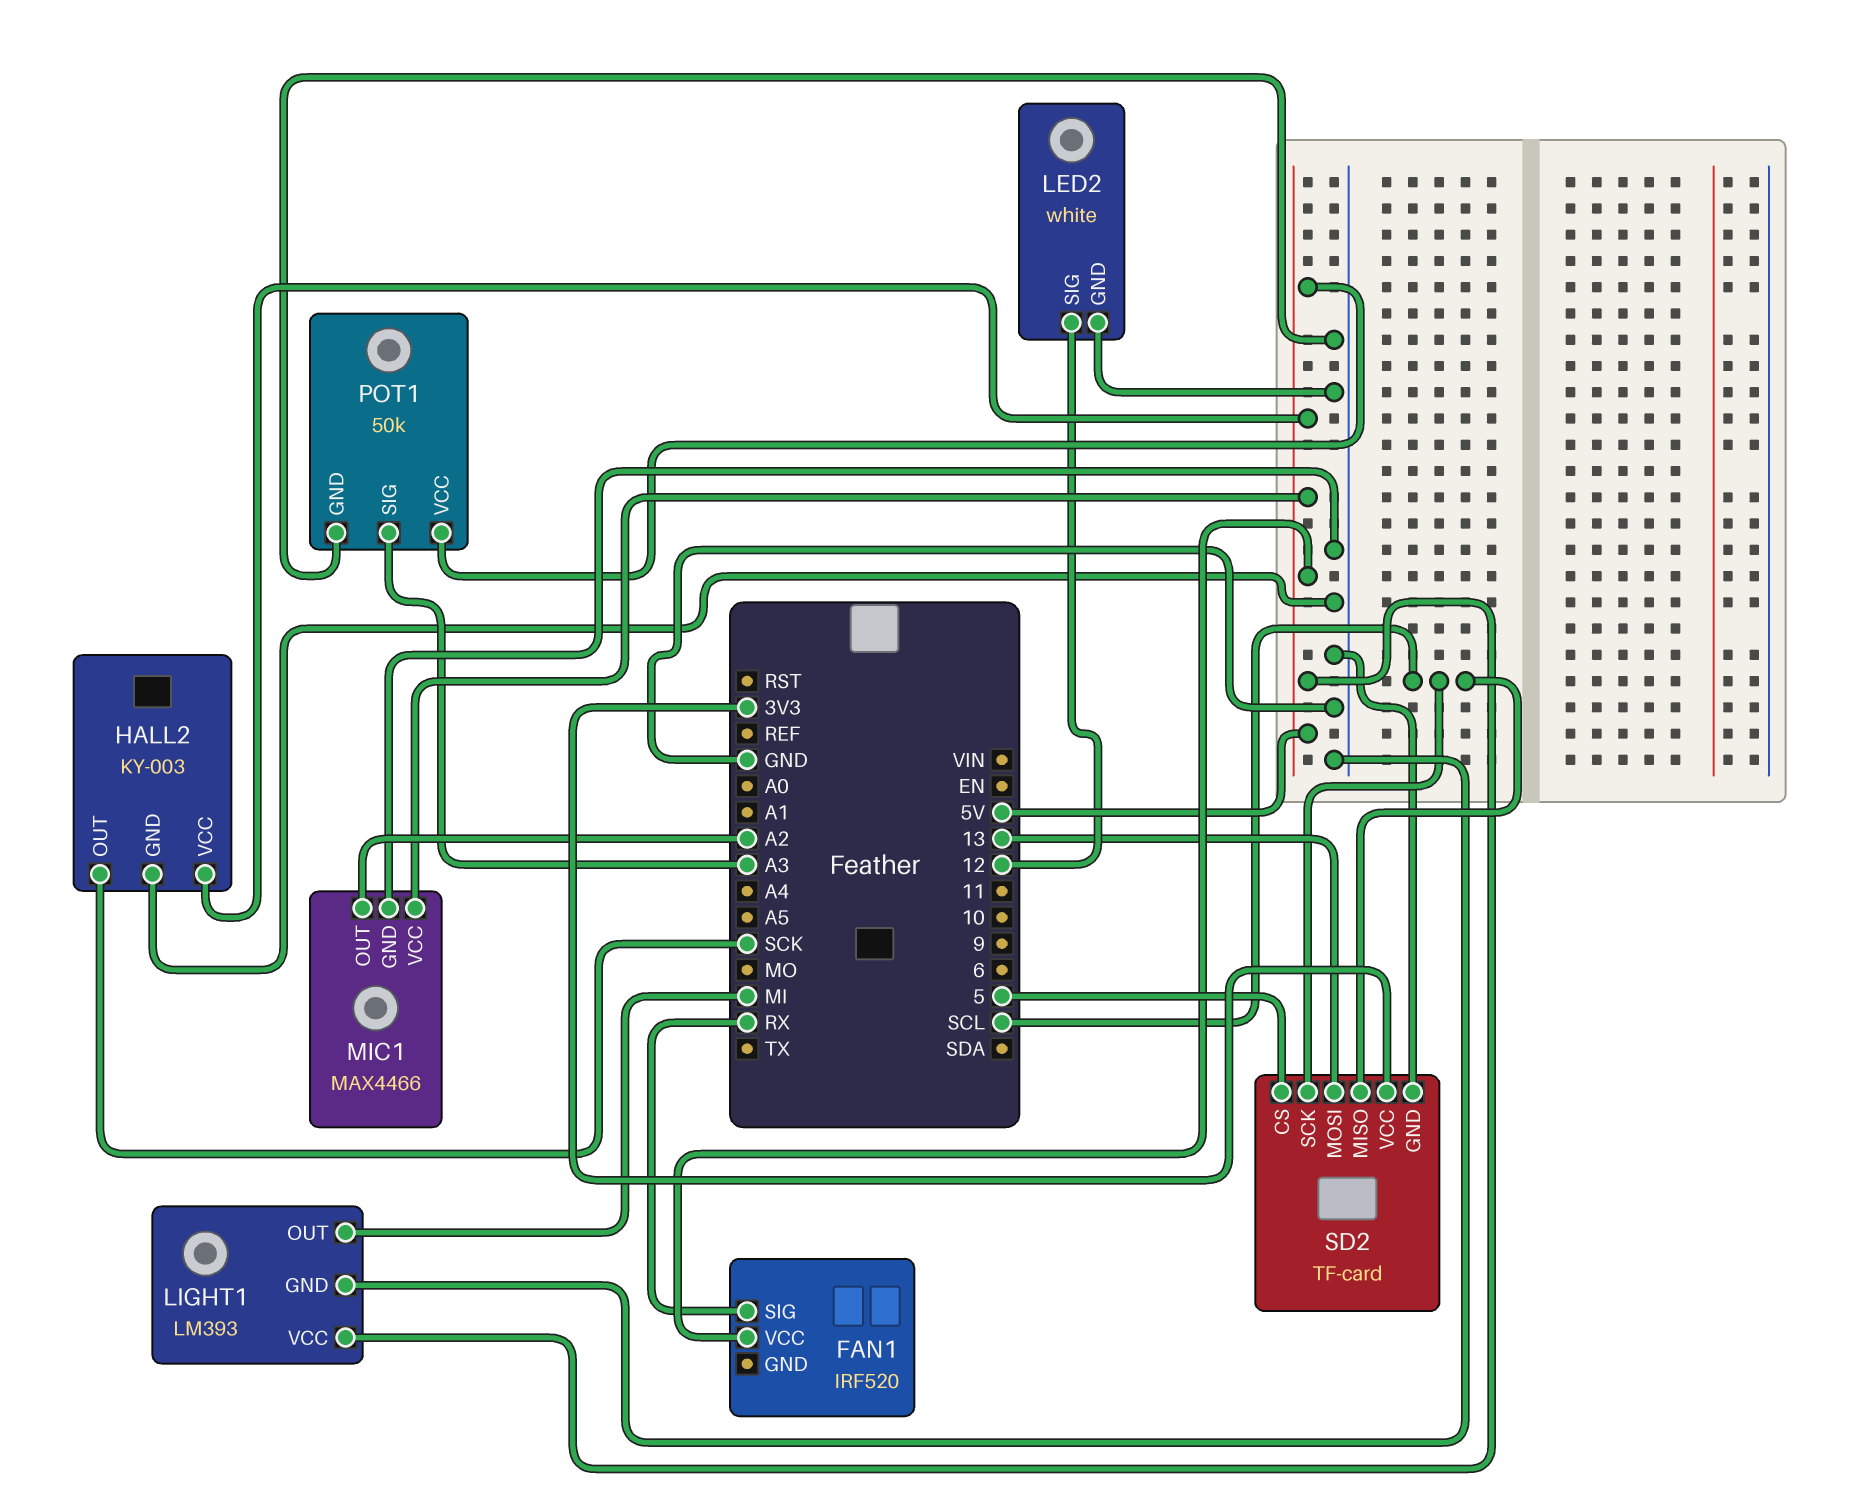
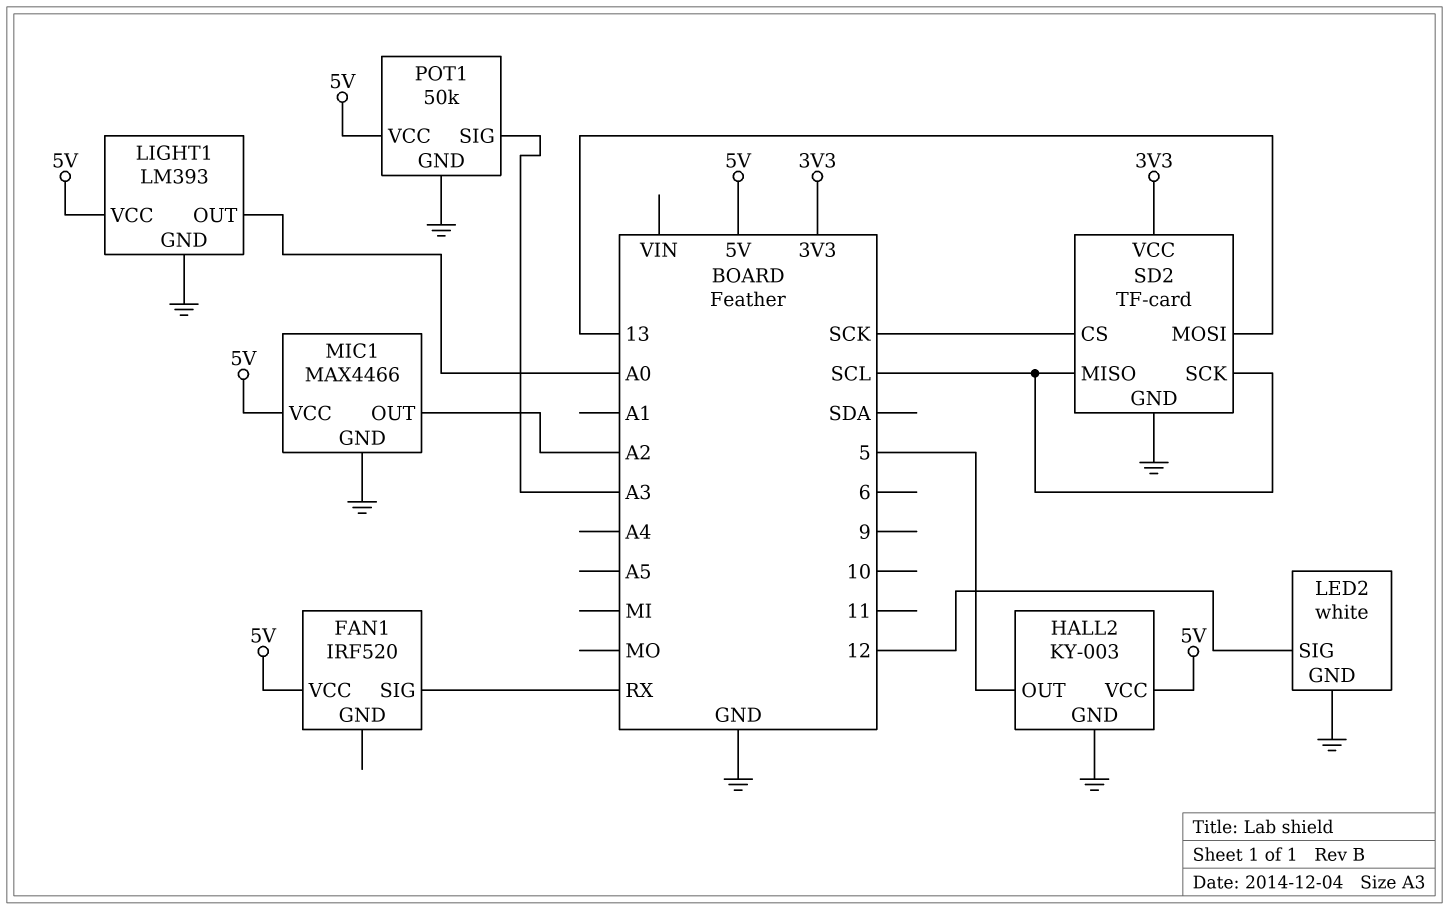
HALL2 pin OUT: SCK -> 5
LIGHT1 pin OUT: MI -> A0
SD2 pin CS: 5 -> SCK

